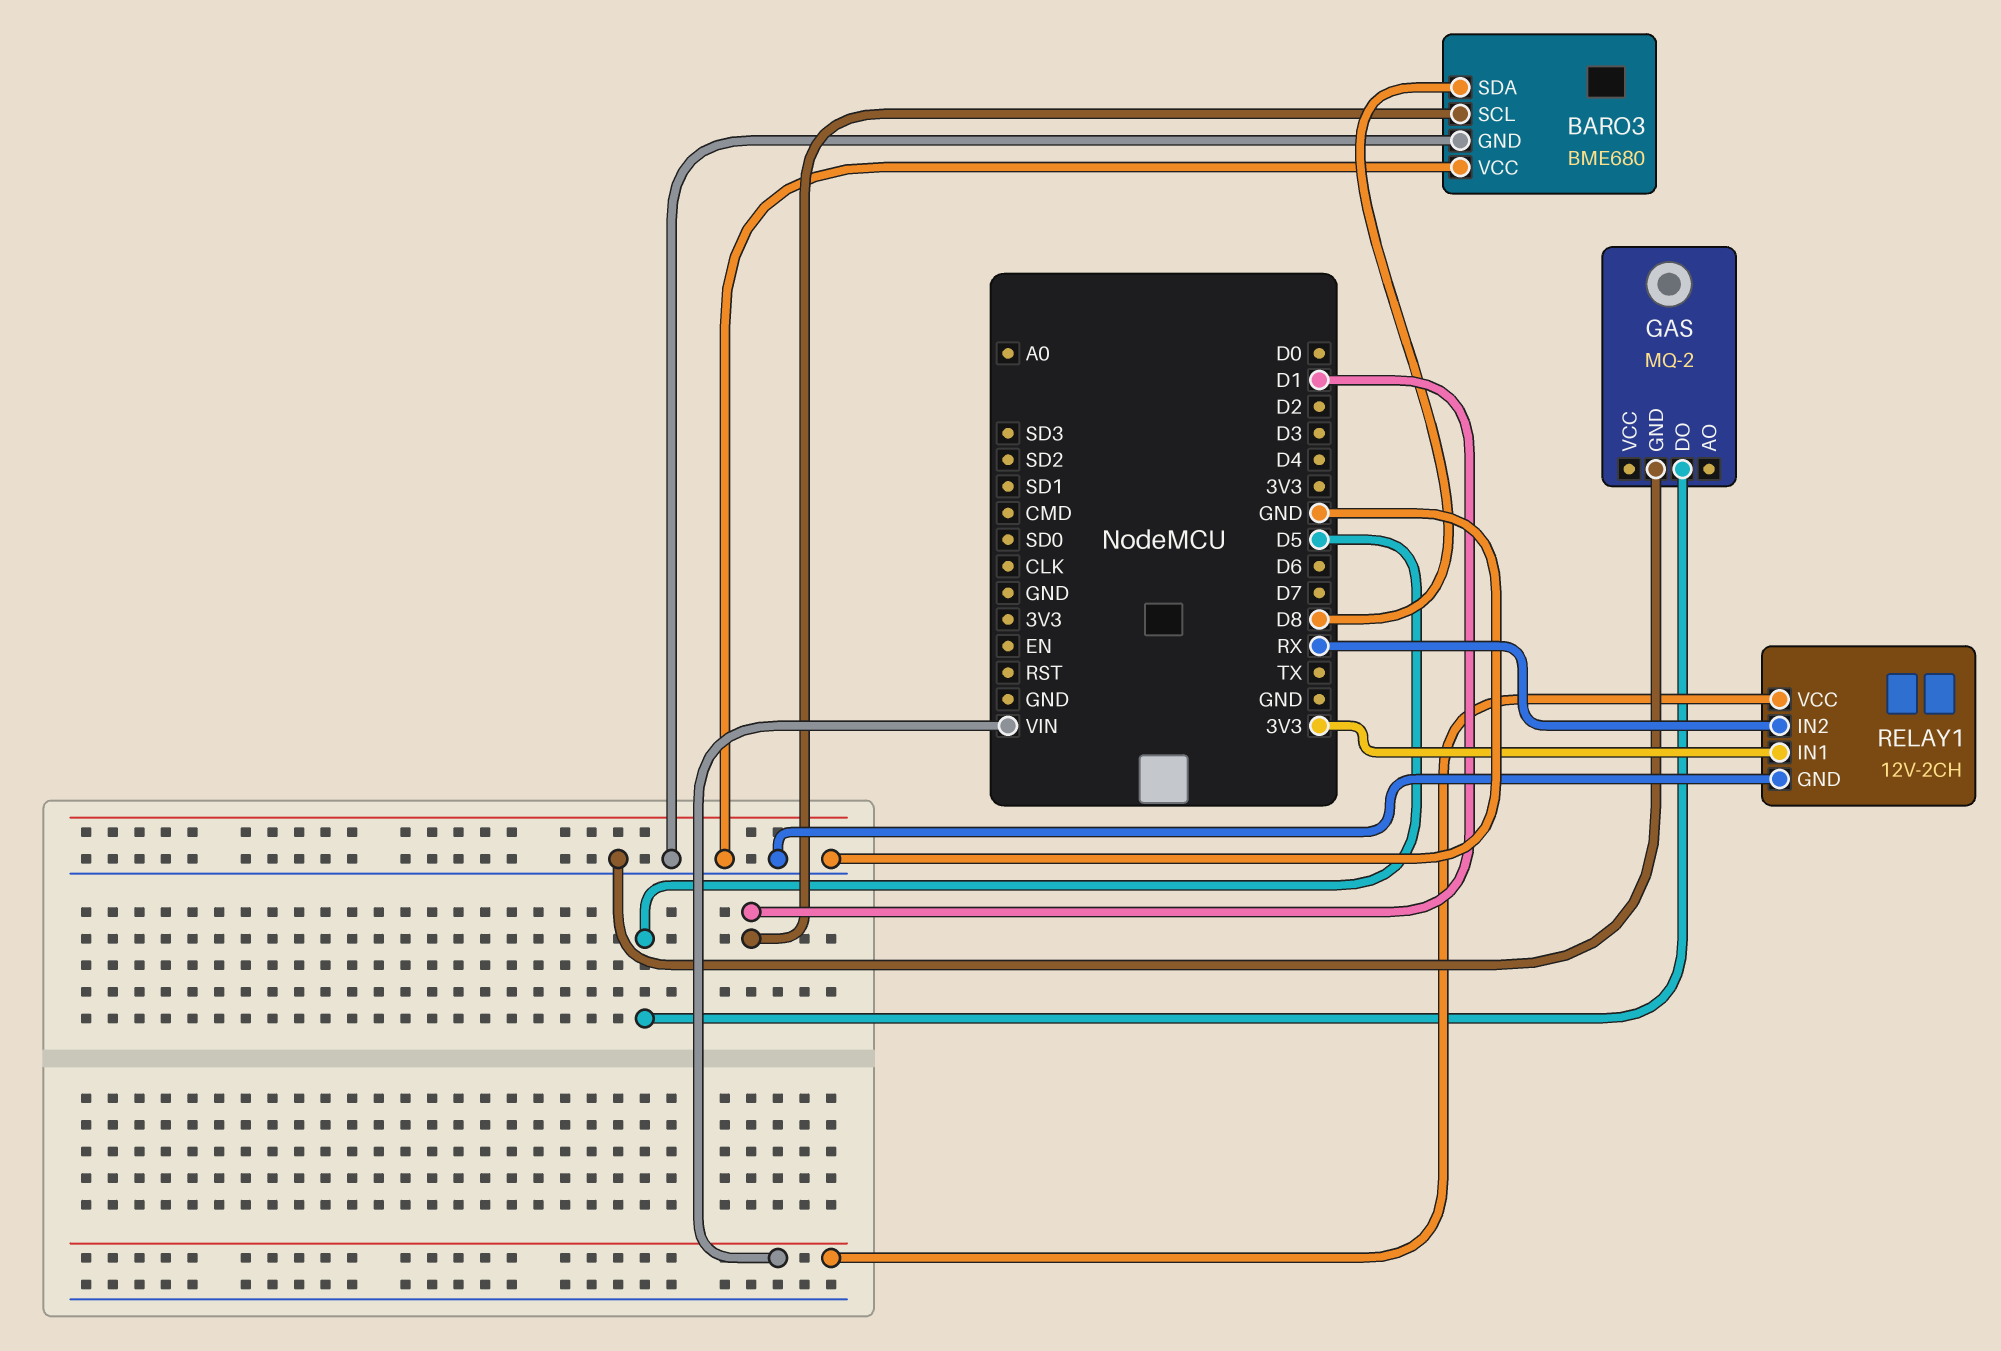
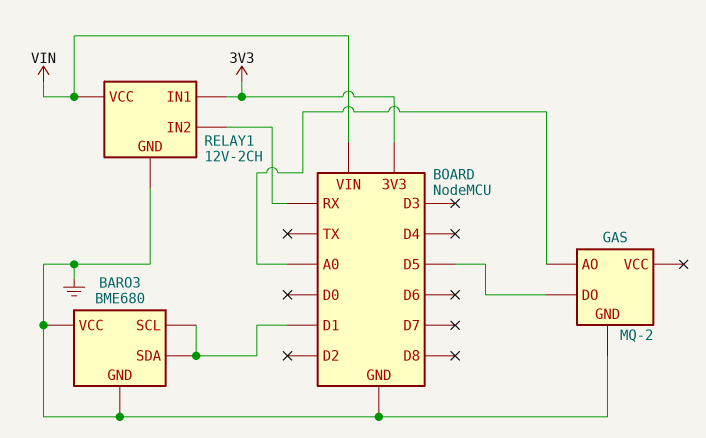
BARO3 pin SDA: D8 -> D1
GAS pin AO: none -> A0

